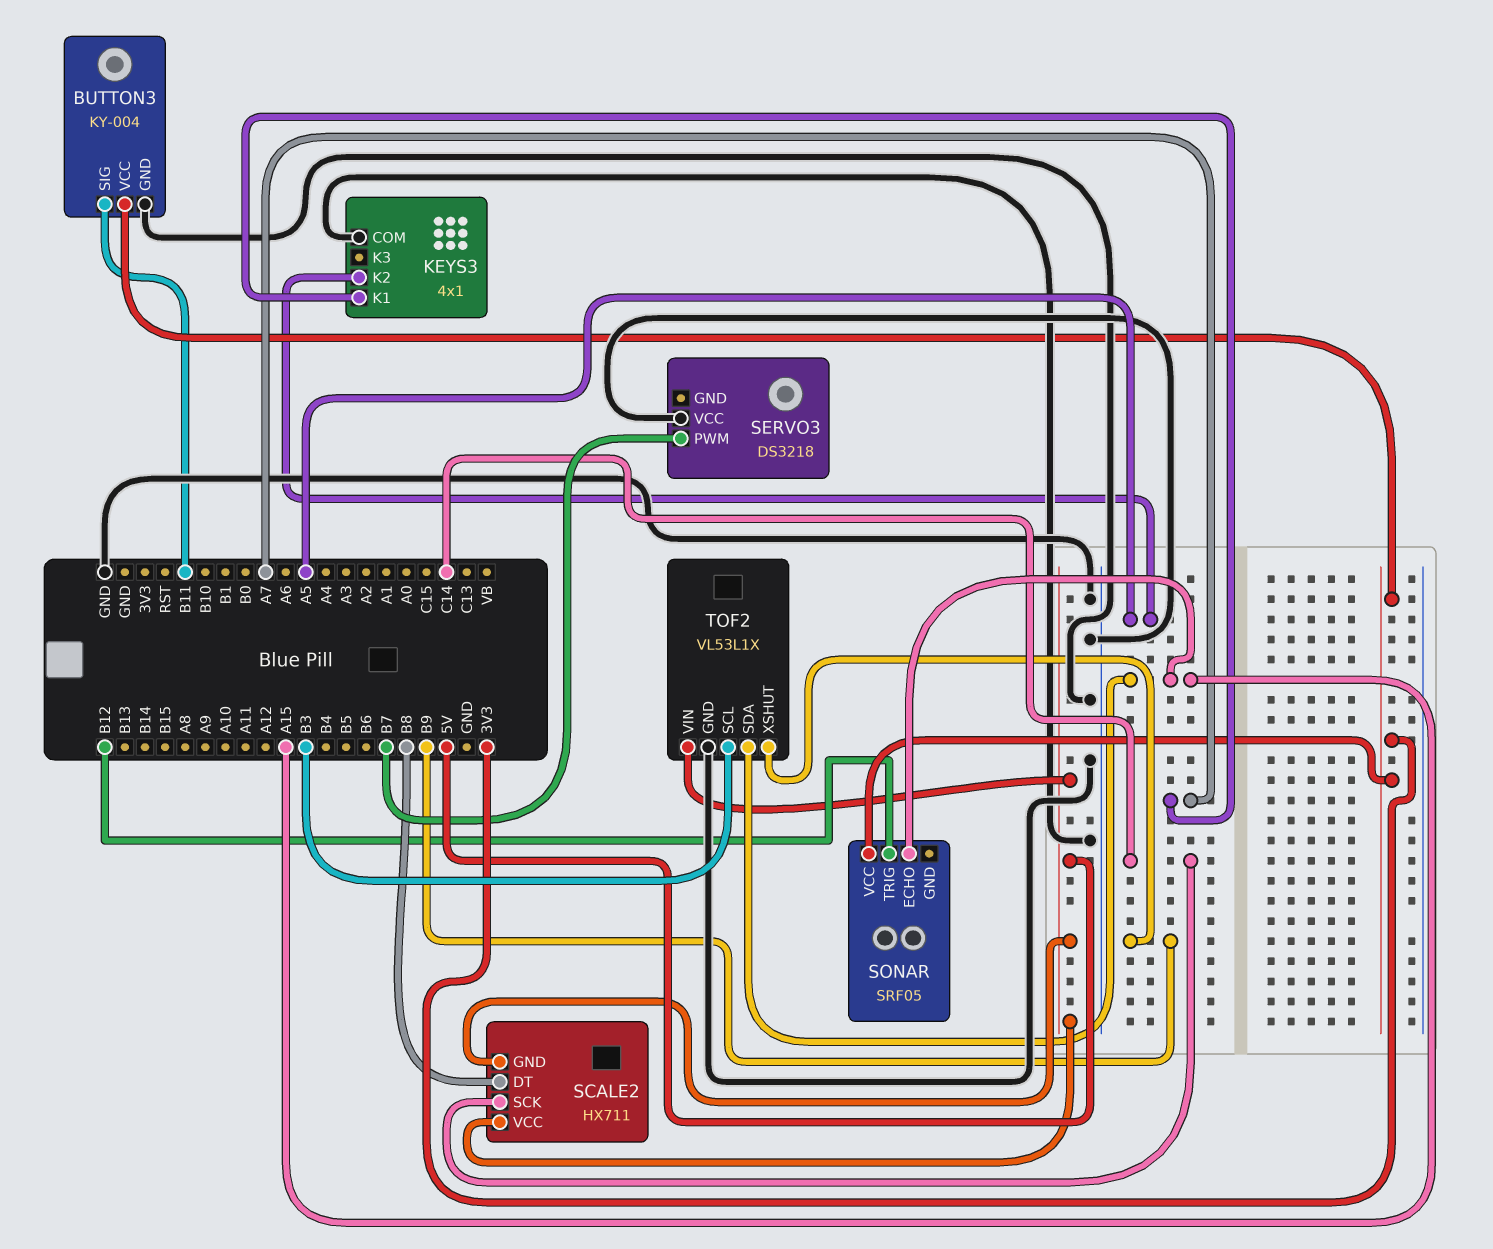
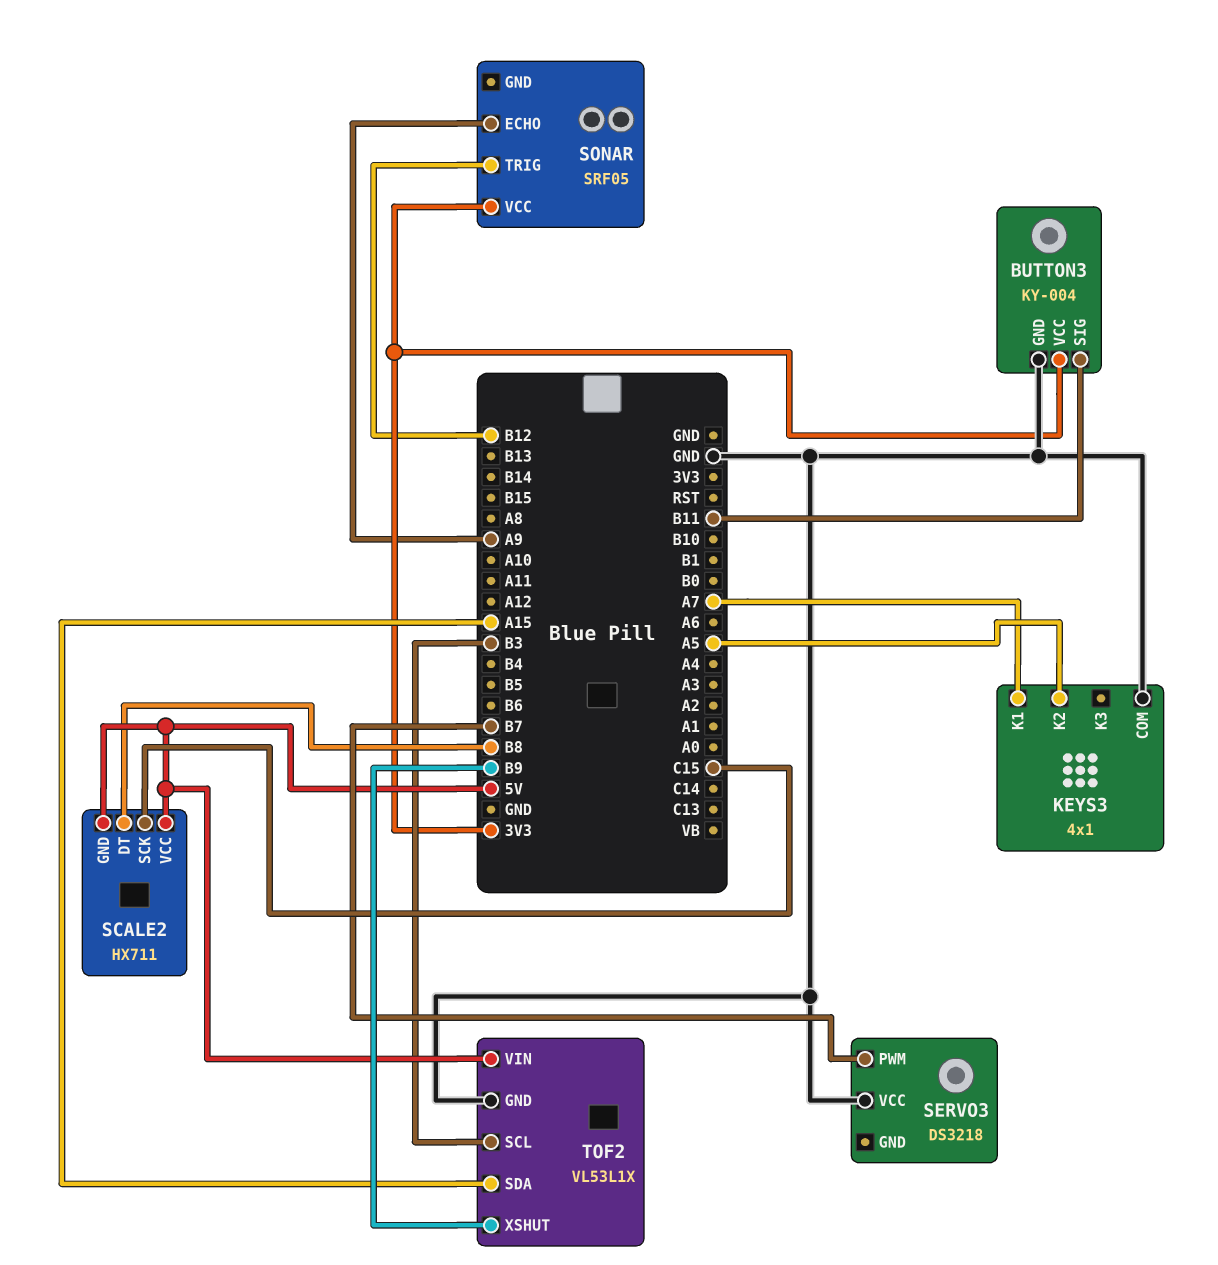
SCALE2 pin SCK: C14 -> C15
SONAR pin ECHO: A15 -> A9

